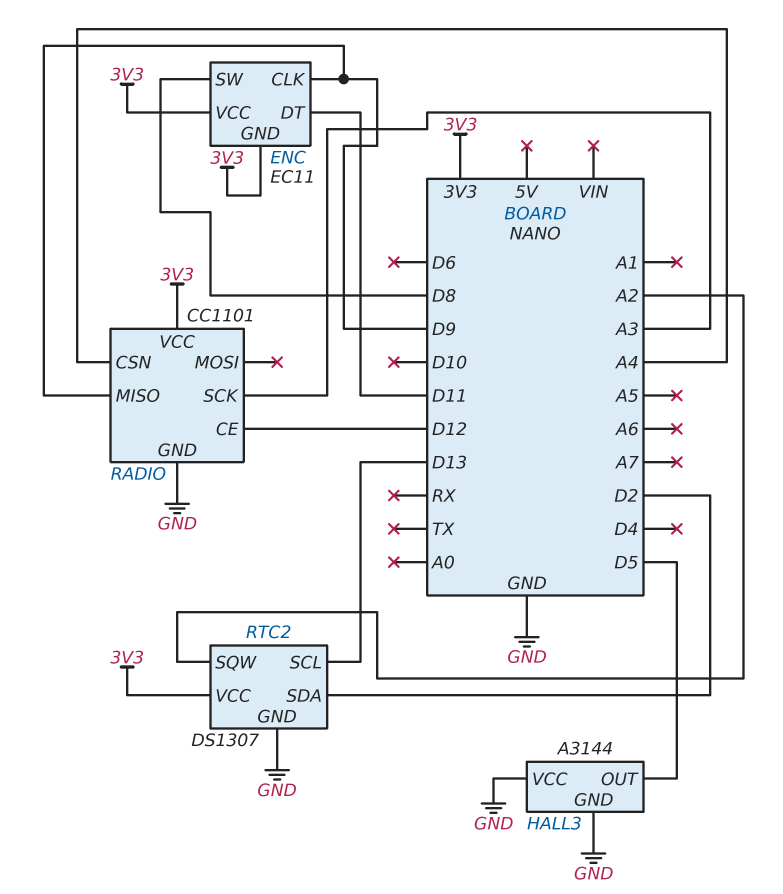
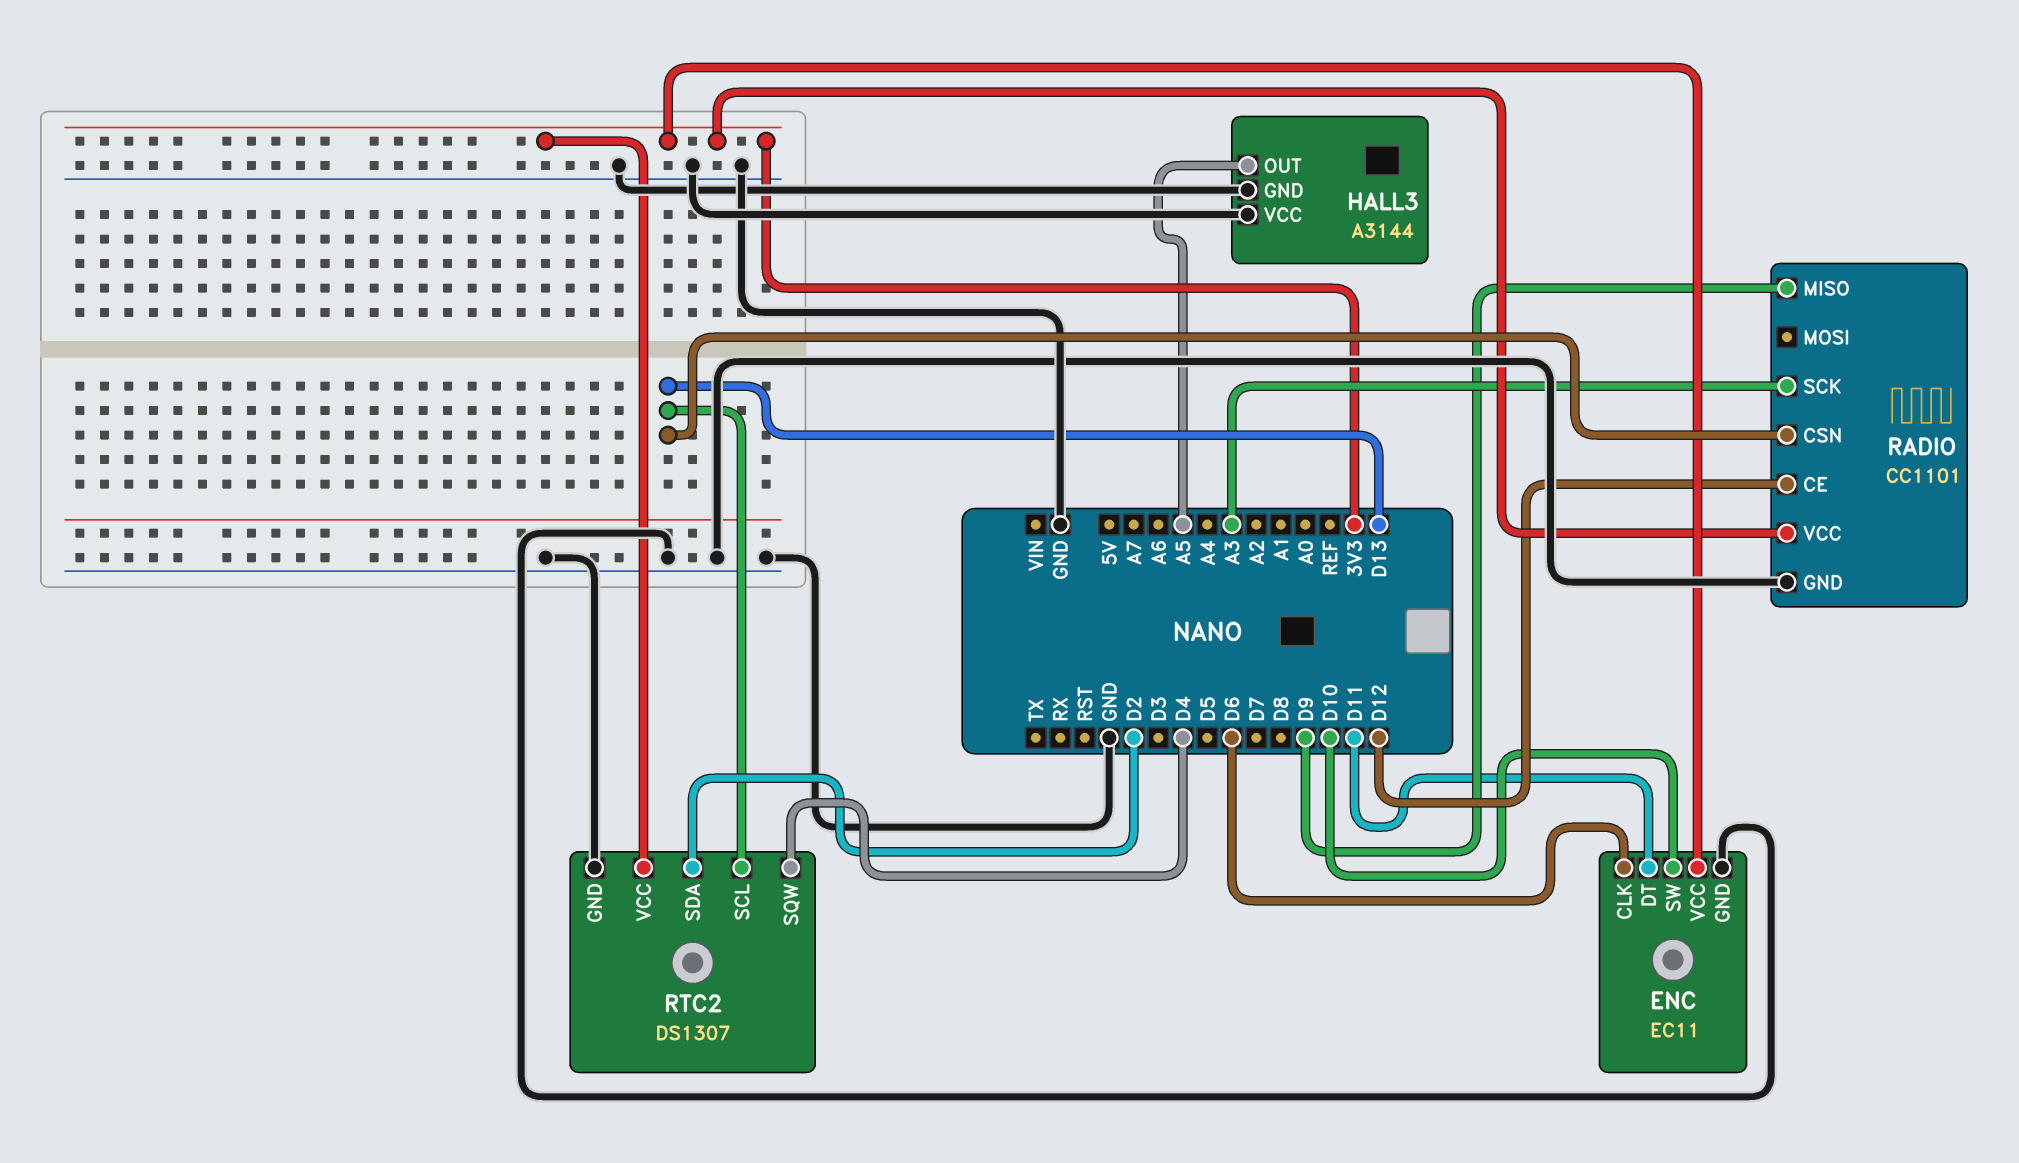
ENC pin CLK: D9 -> D6
ENC pin GND: 3V3 -> GND
ENC pin SW: D8 -> D10
HALL3 pin OUT: D5 -> A5
RADIO pin CSN: A4 -> D13
RTC2 pin SQW: A2 -> D4

